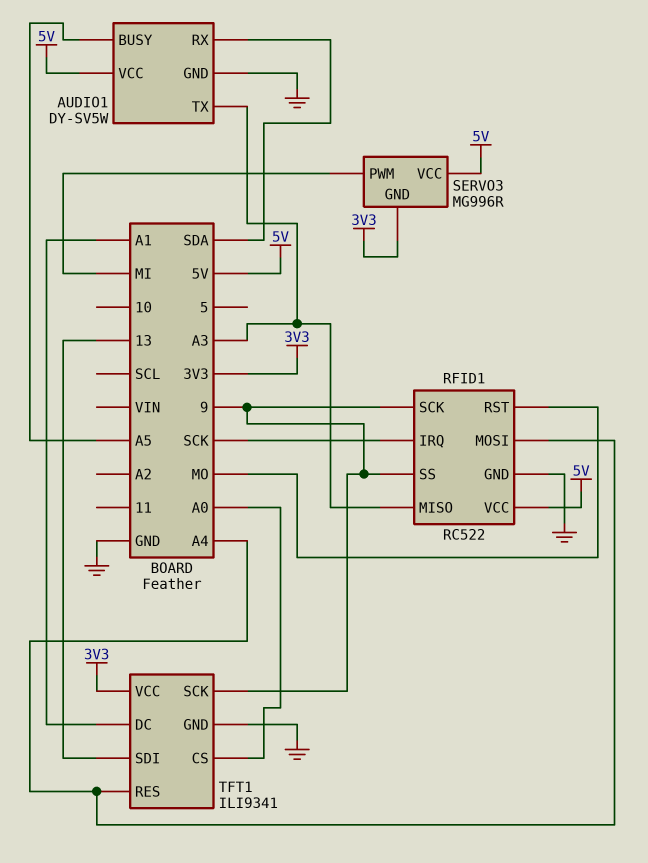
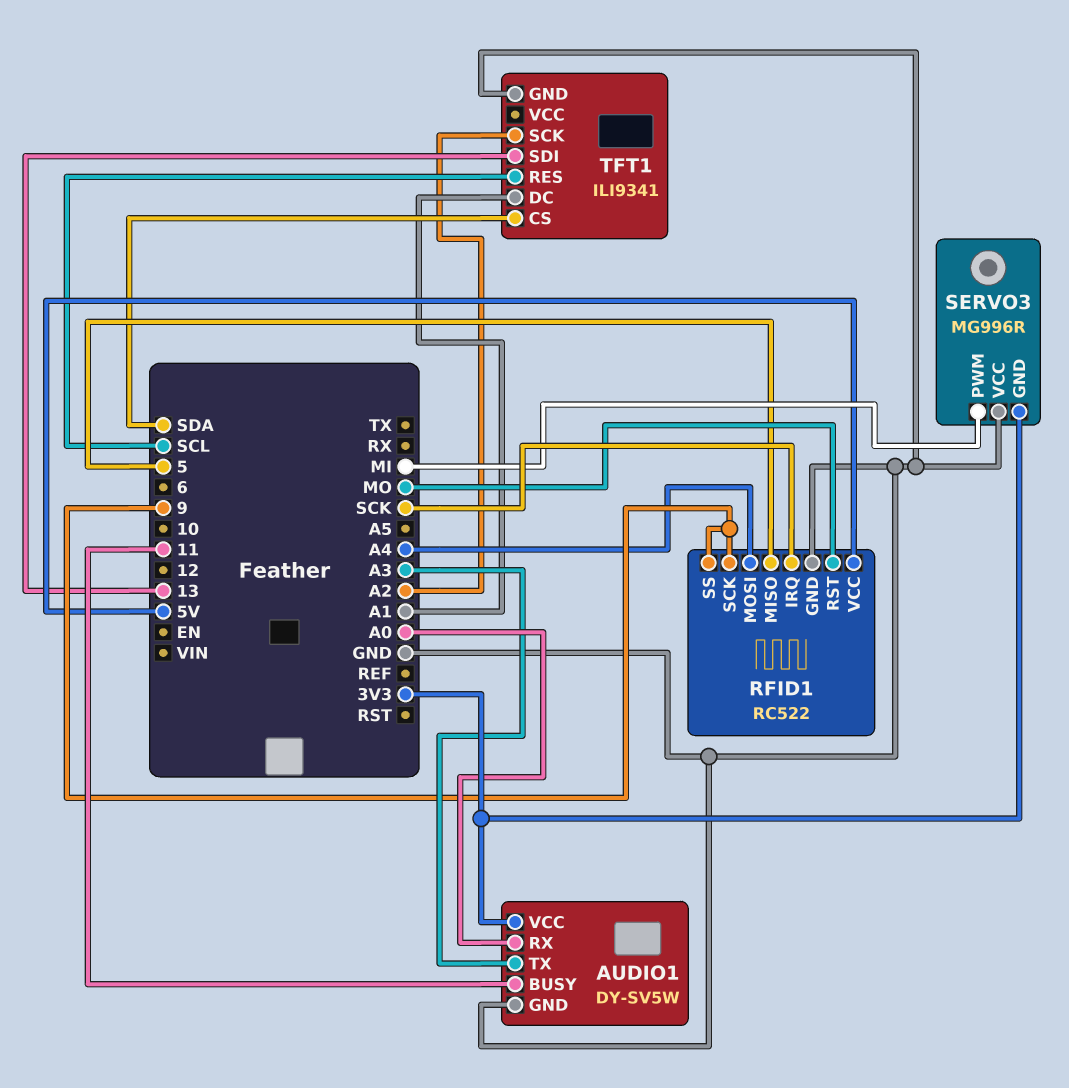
AUDIO1 pin BUSY: A5 -> 11
AUDIO1 pin RX: SDA -> A0
AUDIO1 pin VCC: 5V -> 3V3
RFID1 pin MISO: A3 -> 5
SERVO3 pin VCC: 5V -> GND
TFT1 pin CS: A0 -> SDA
TFT1 pin RES: A4 -> SCL
TFT1 pin SCK: 9 -> A2
TFT1 pin VCC: 3V3 -> none

